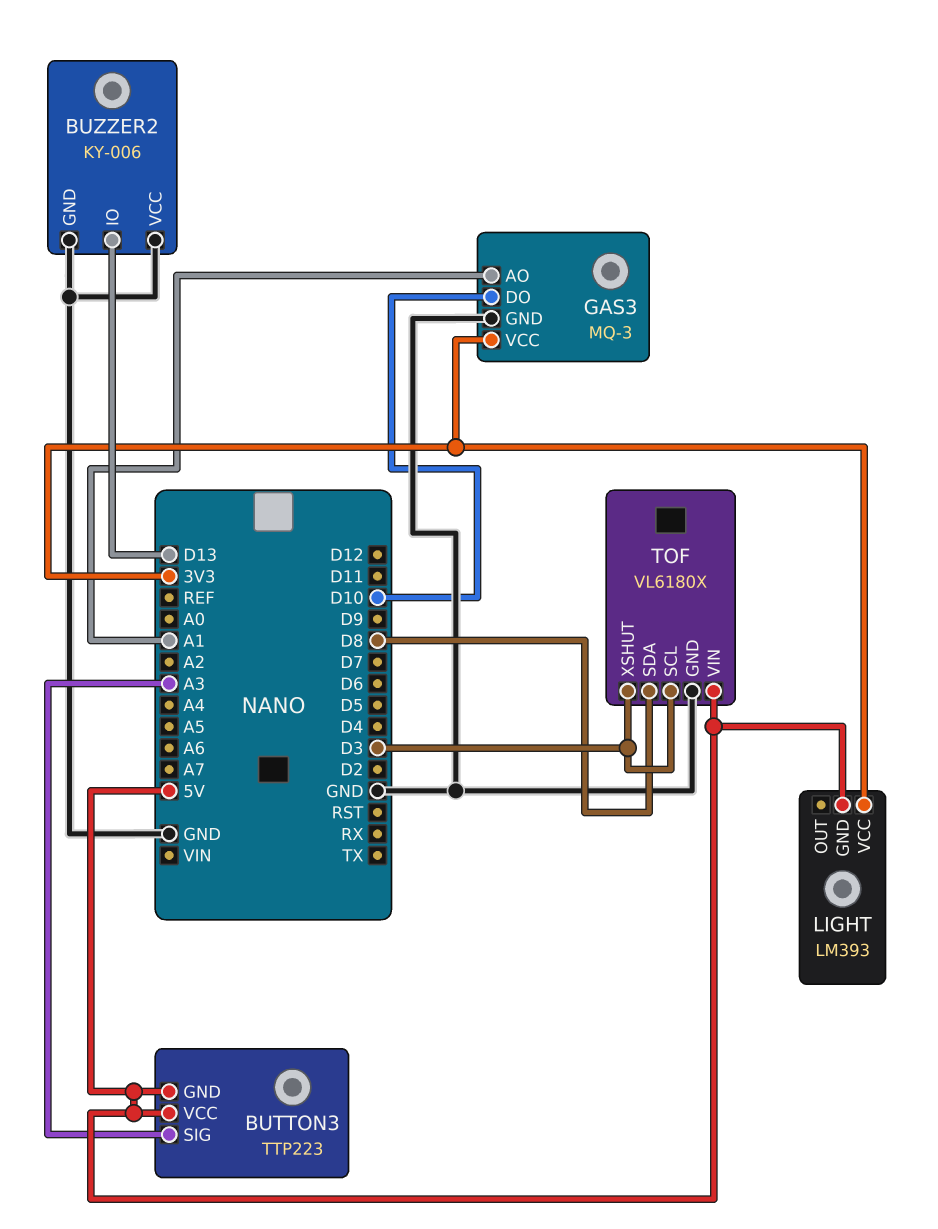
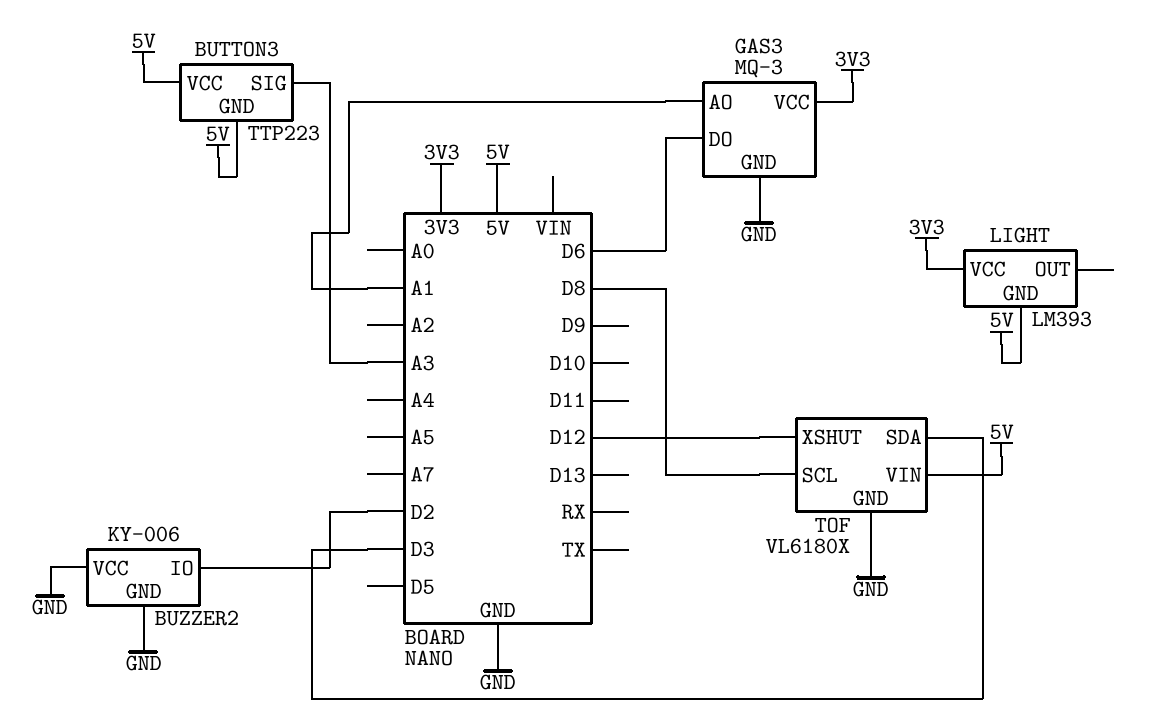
BUZZER2 pin IO: D13 -> D2
GAS3 pin DO: D10 -> D6
TOF pin SCL: D3 -> D8
TOF pin SDA: D8 -> D3
TOF pin XSHUT: D3 -> D12

